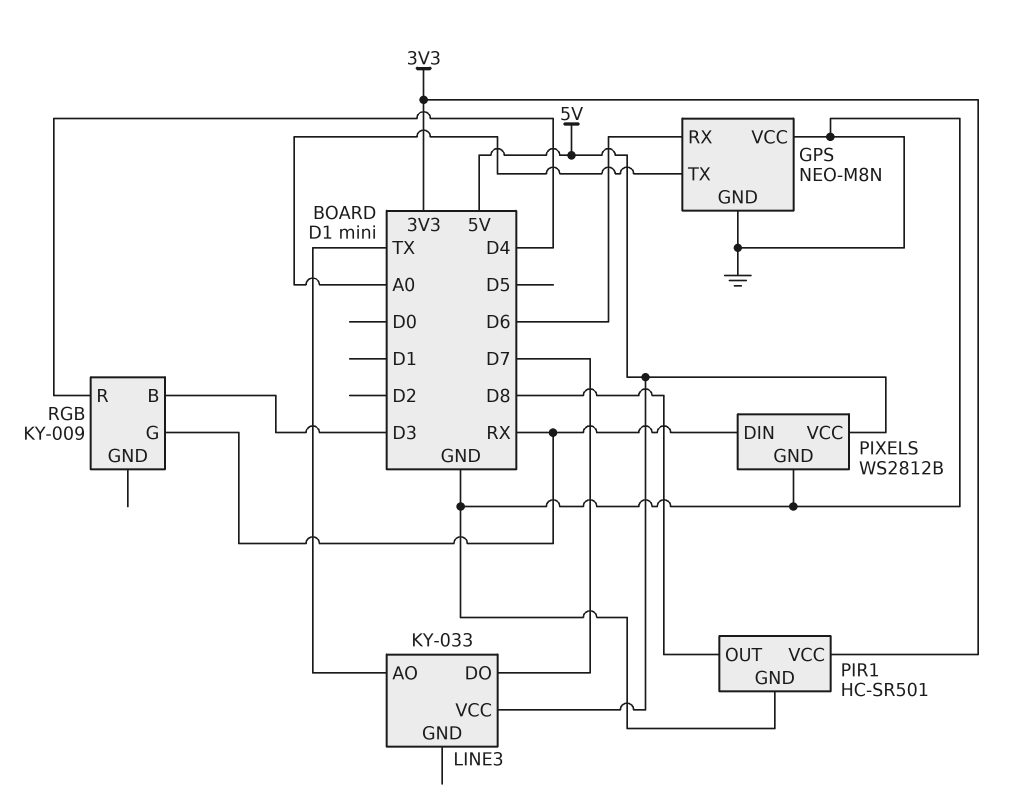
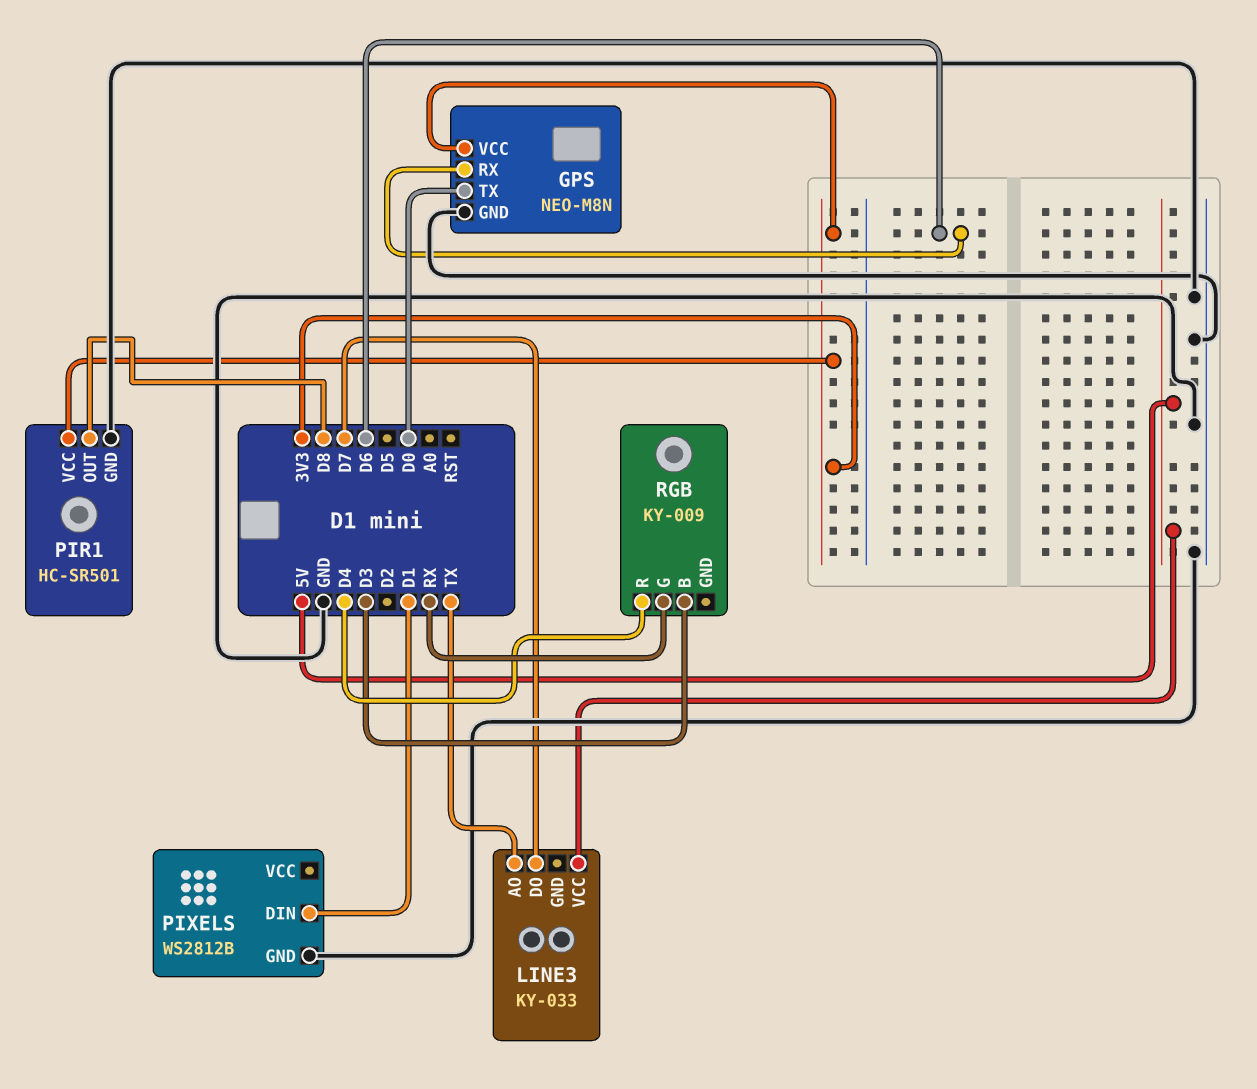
GPS pin TX: A0 -> D0
GPS pin VCC: GND -> 3V3
PIXELS pin DIN: RX -> D1
PIXELS pin VCC: 5V -> none

